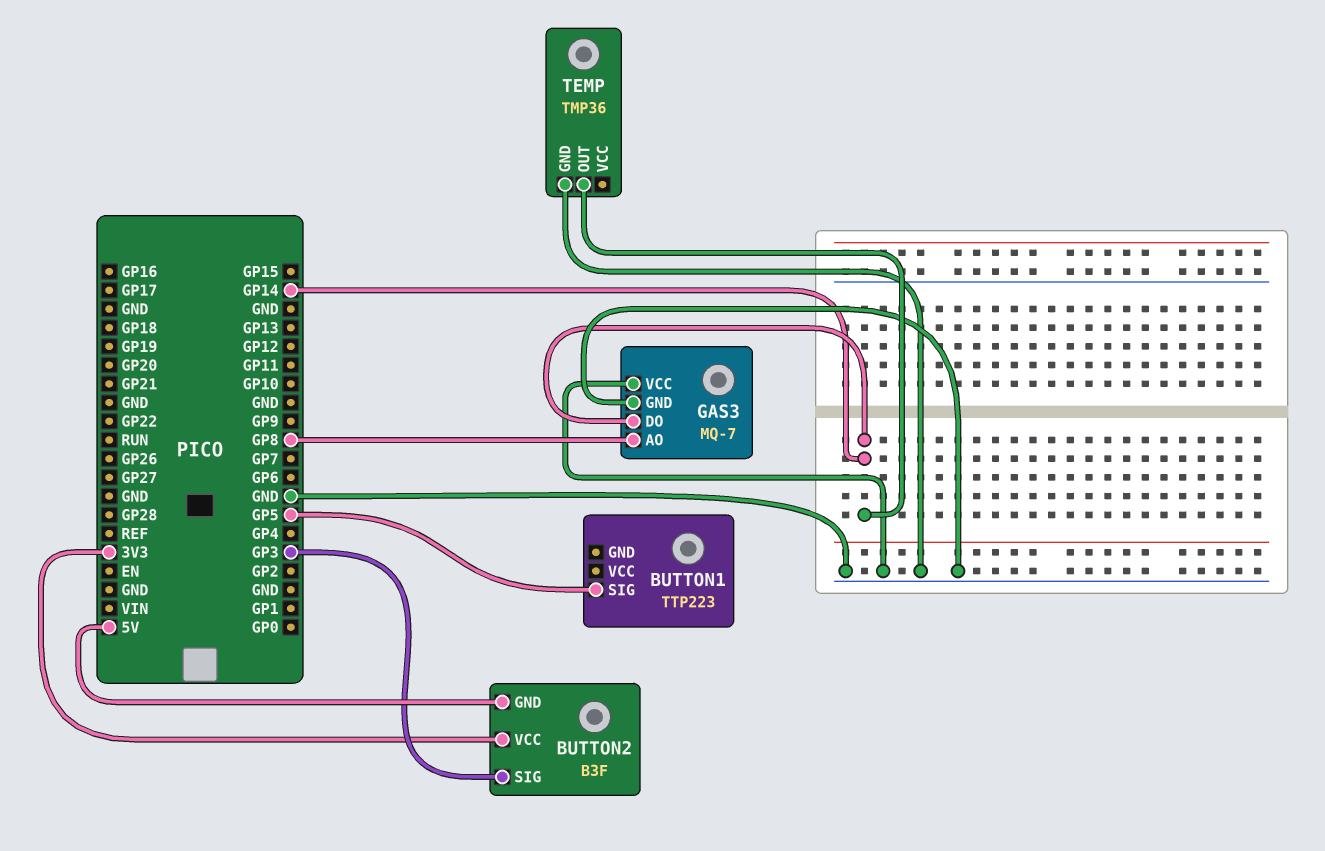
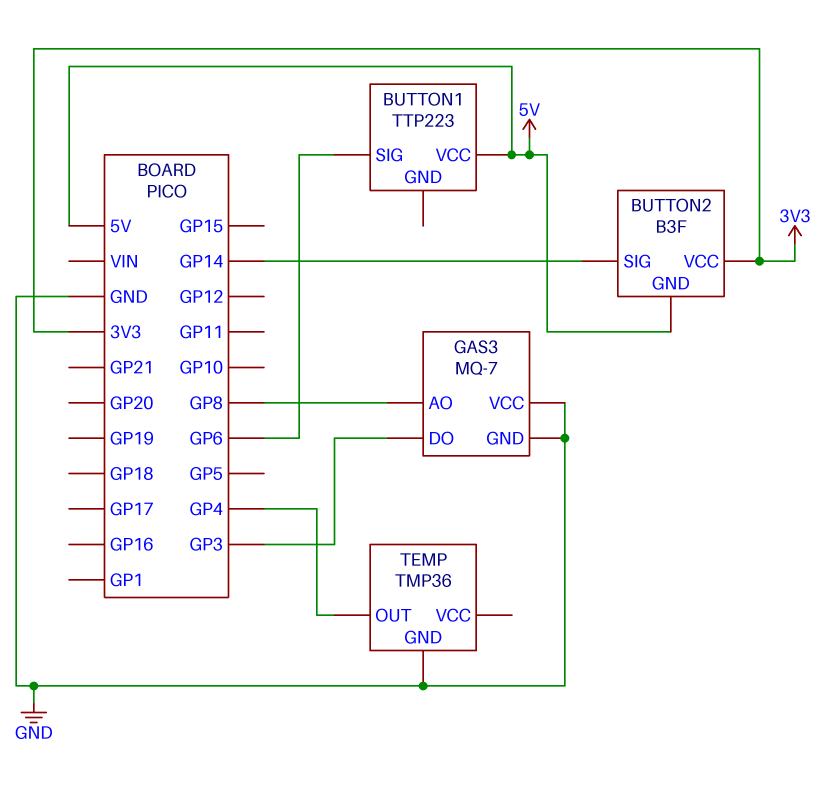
BUTTON1 pin SIG: GP5 -> GP6
BUTTON1 pin VCC: none -> 5V
BUTTON2 pin SIG: GP3 -> GP14
GAS3 pin DO: GP14 -> GP3
TEMP pin OUT: GP14 -> GP4

